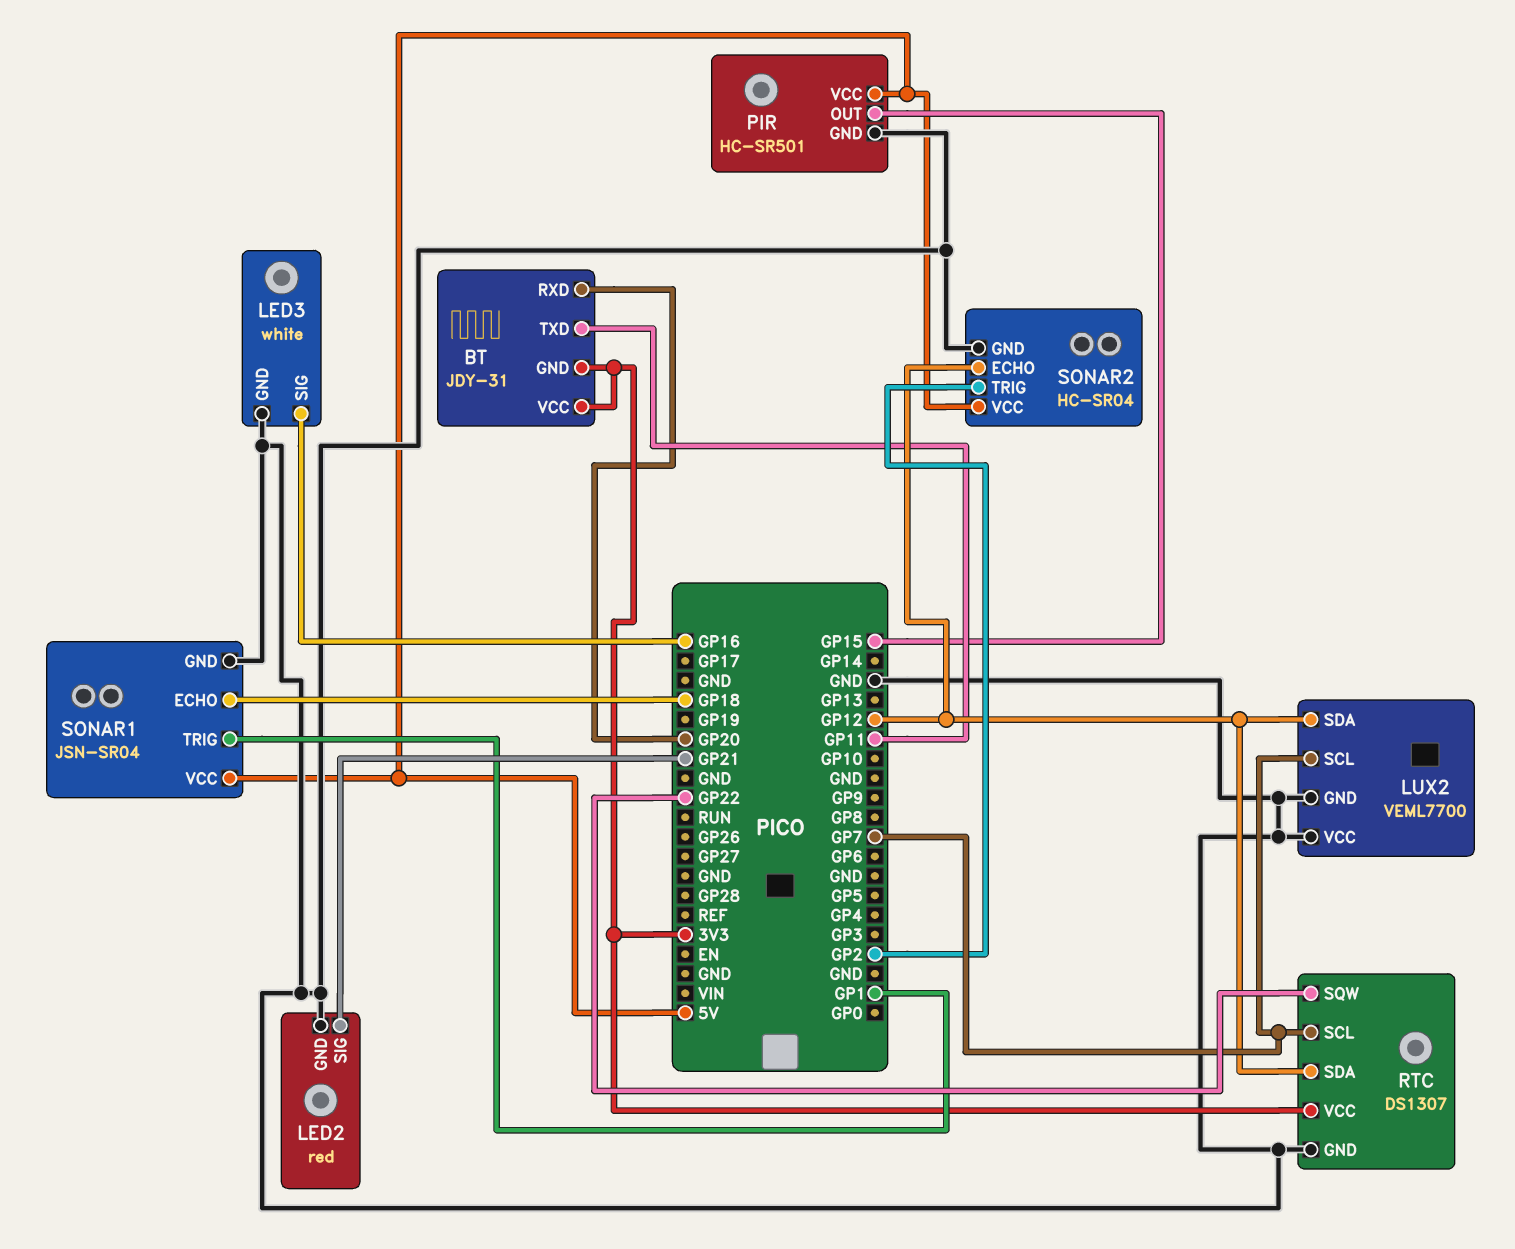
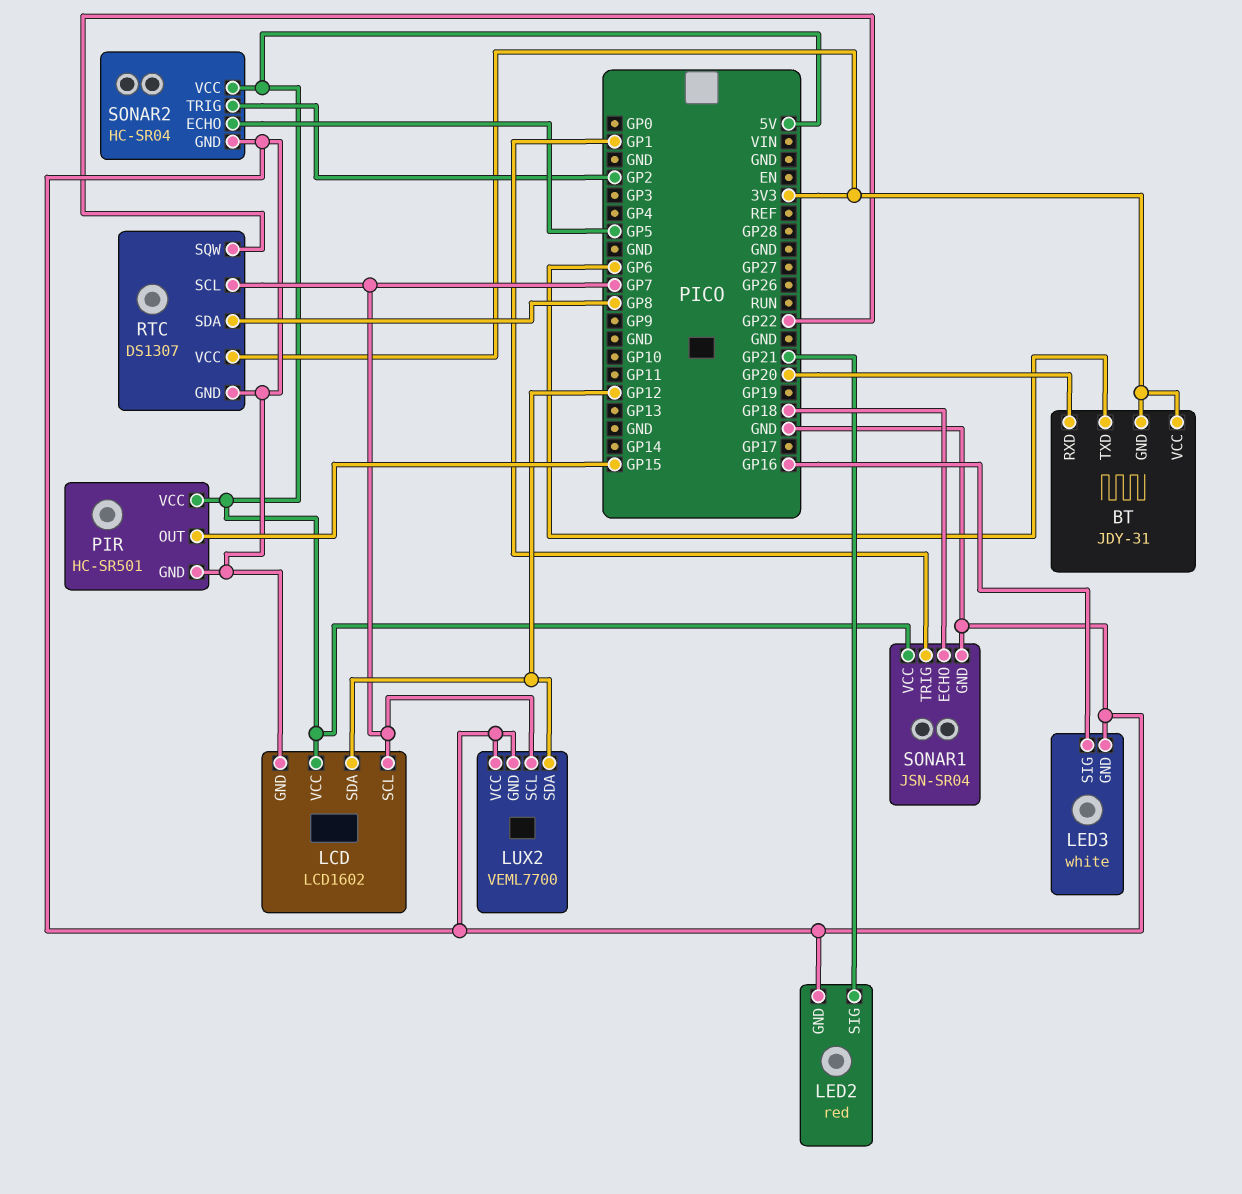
BT pin TXD: GP11 -> GP6
LCD: none -> LCD1602
LCD pin GND: none -> GND
LCD pin SCL: none -> GP7
LCD pin SDA: none -> GP12
LCD pin VCC: none -> 5V
RTC pin SDA: GP12 -> GP8
SONAR2 pin ECHO: GP12 -> GP5

